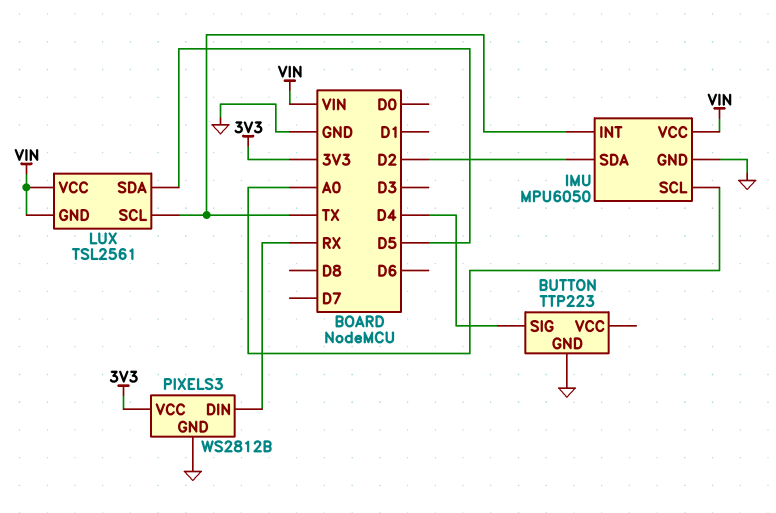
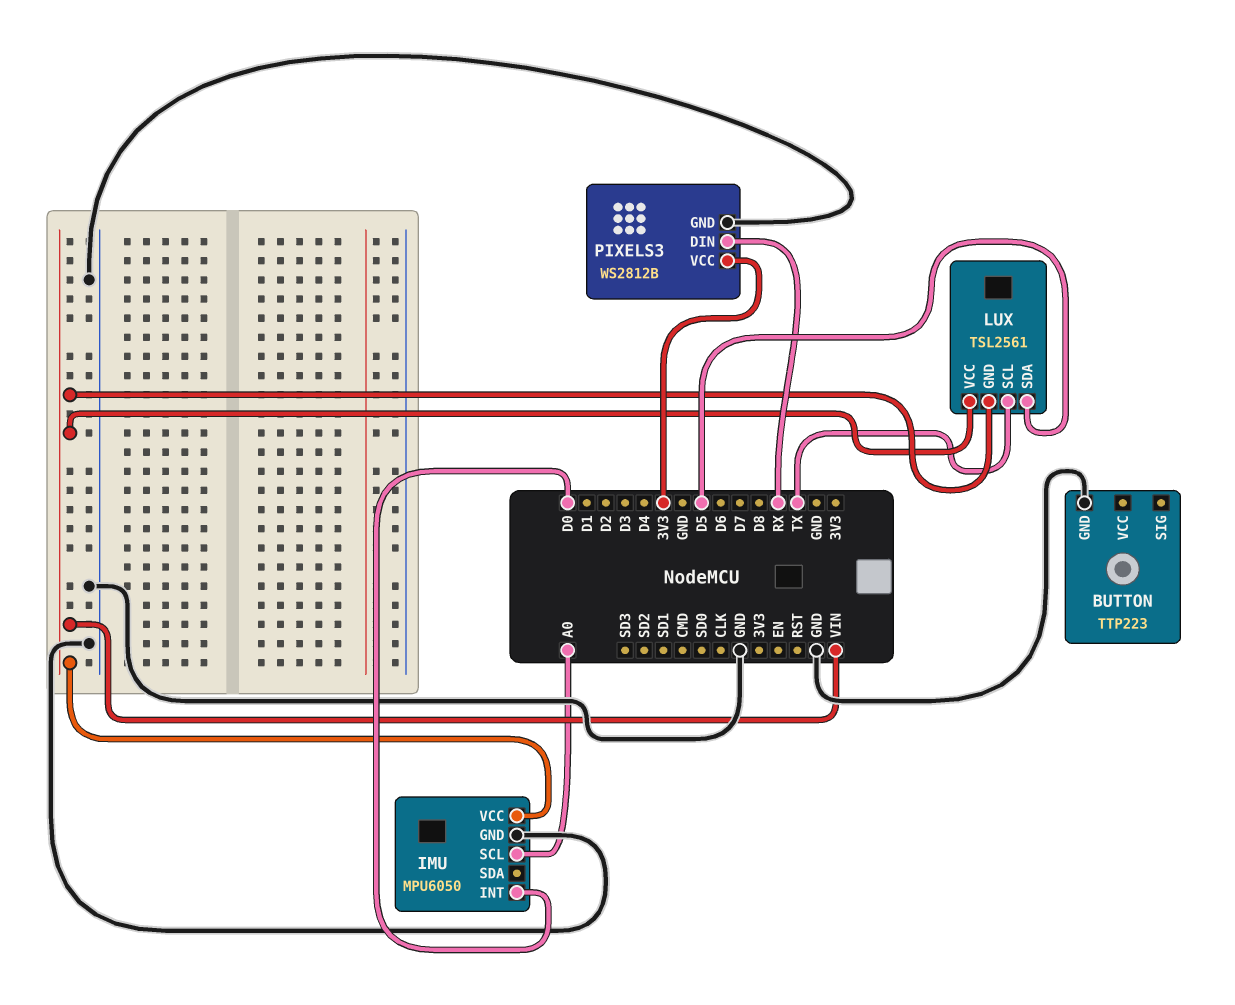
BUTTON pin SIG: D4 -> none
IMU pin INT: TX -> D0
IMU pin SDA: D2 -> none

